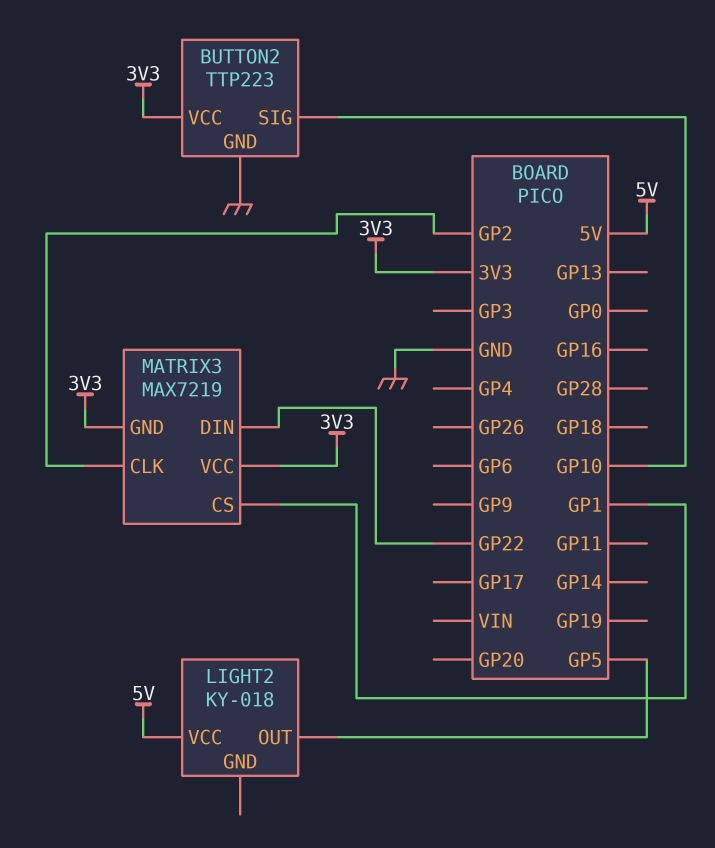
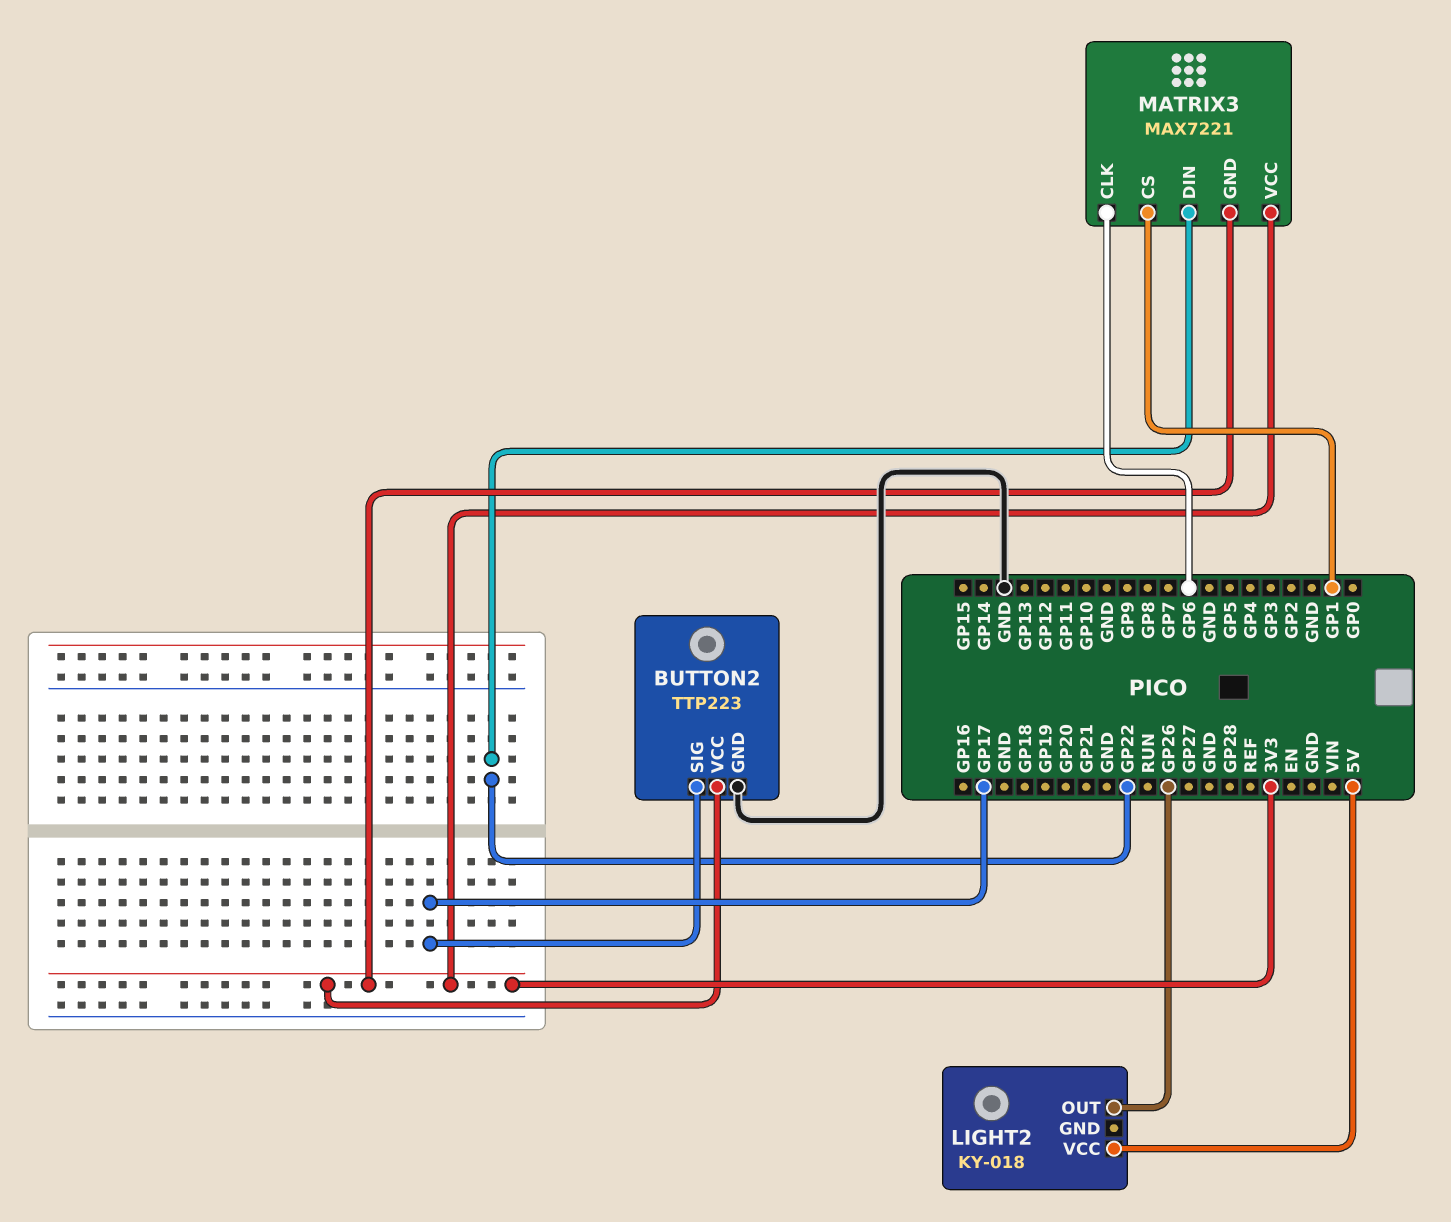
BUTTON2 pin SIG: GP10 -> GP17
LIGHT2 pin OUT: GP5 -> GP26
MATRIX3: MAX7219 -> MAX7221
MATRIX3 pin CLK: GP2 -> GP6

